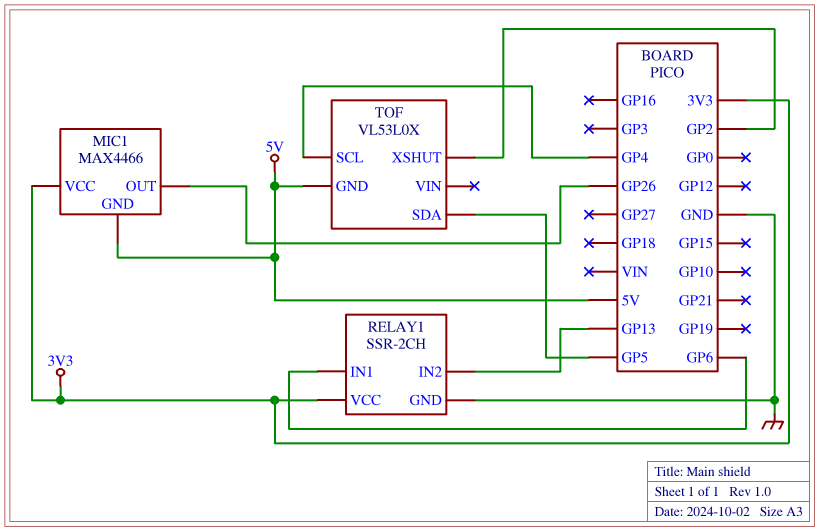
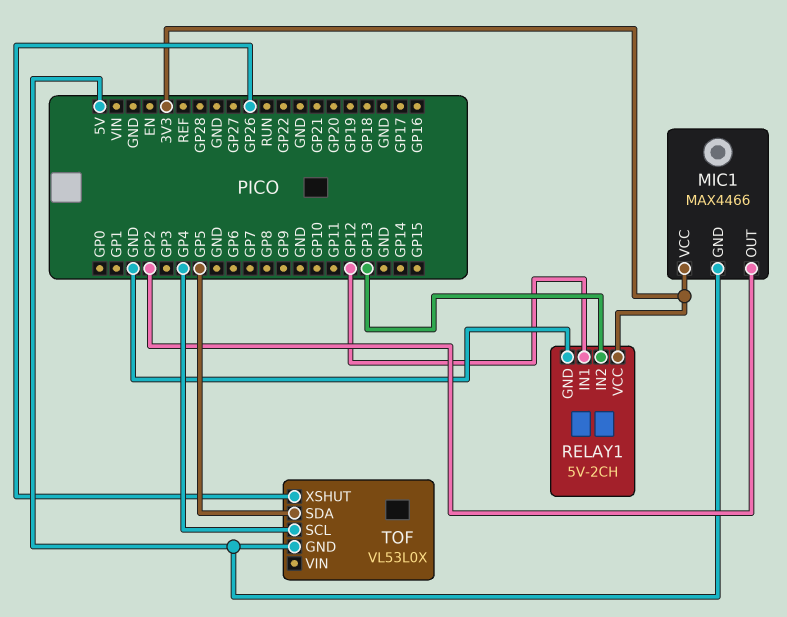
MIC1 pin OUT: GP26 -> GP2
RELAY1: SSR-2CH -> 5V-2CH
RELAY1 pin IN1: GP6 -> GP12
TOF pin XSHUT: GP2 -> GP26

